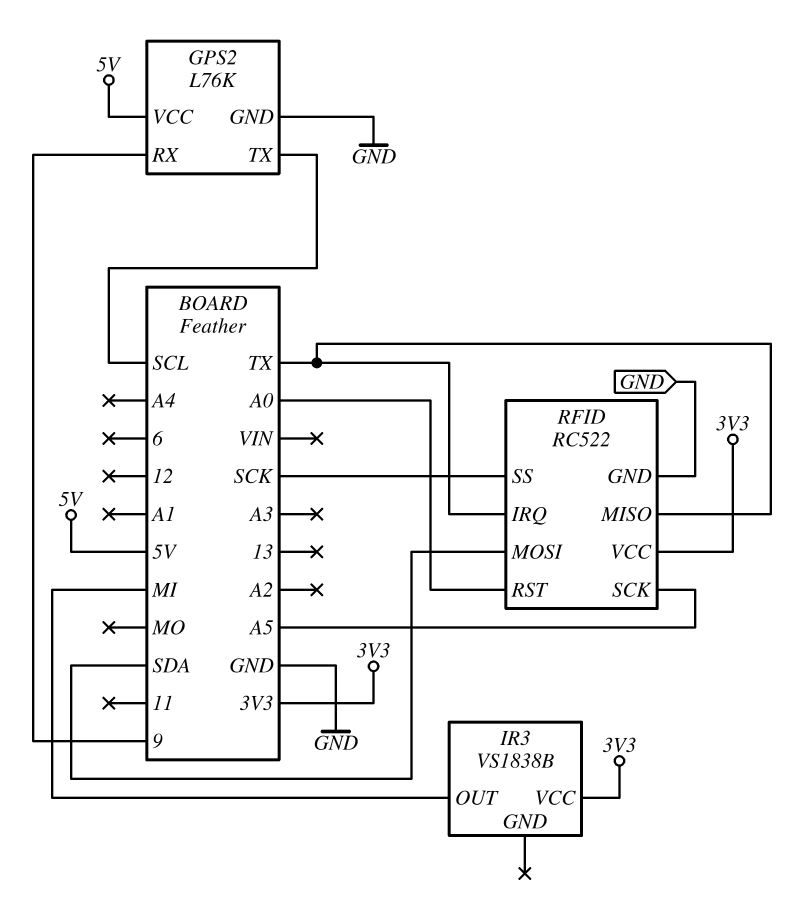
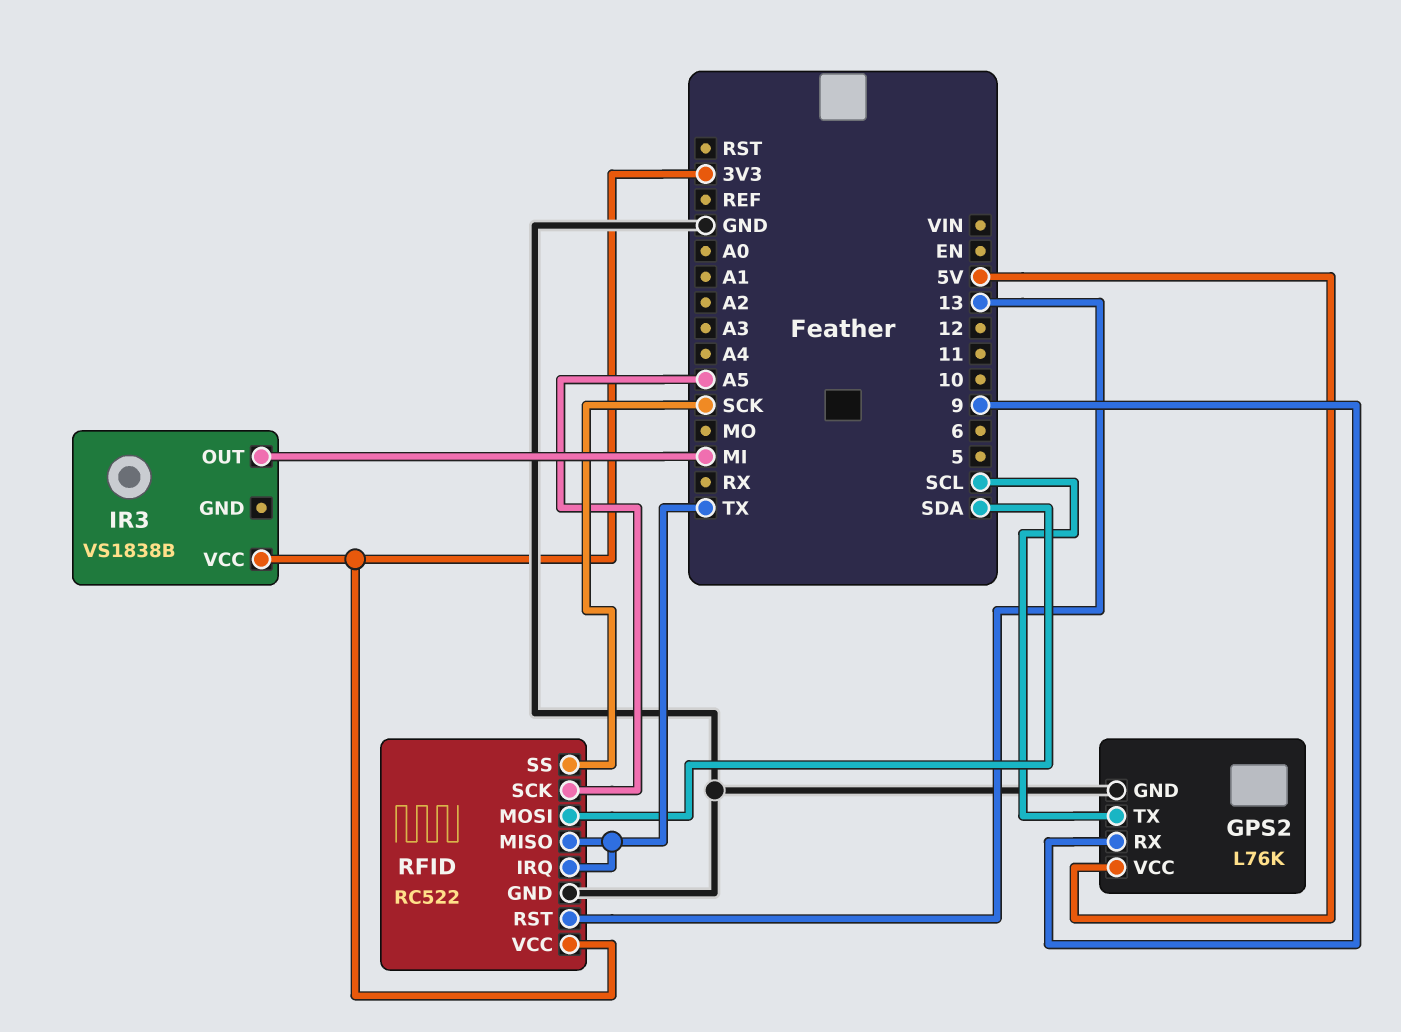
RFID pin RST: A0 -> 13

